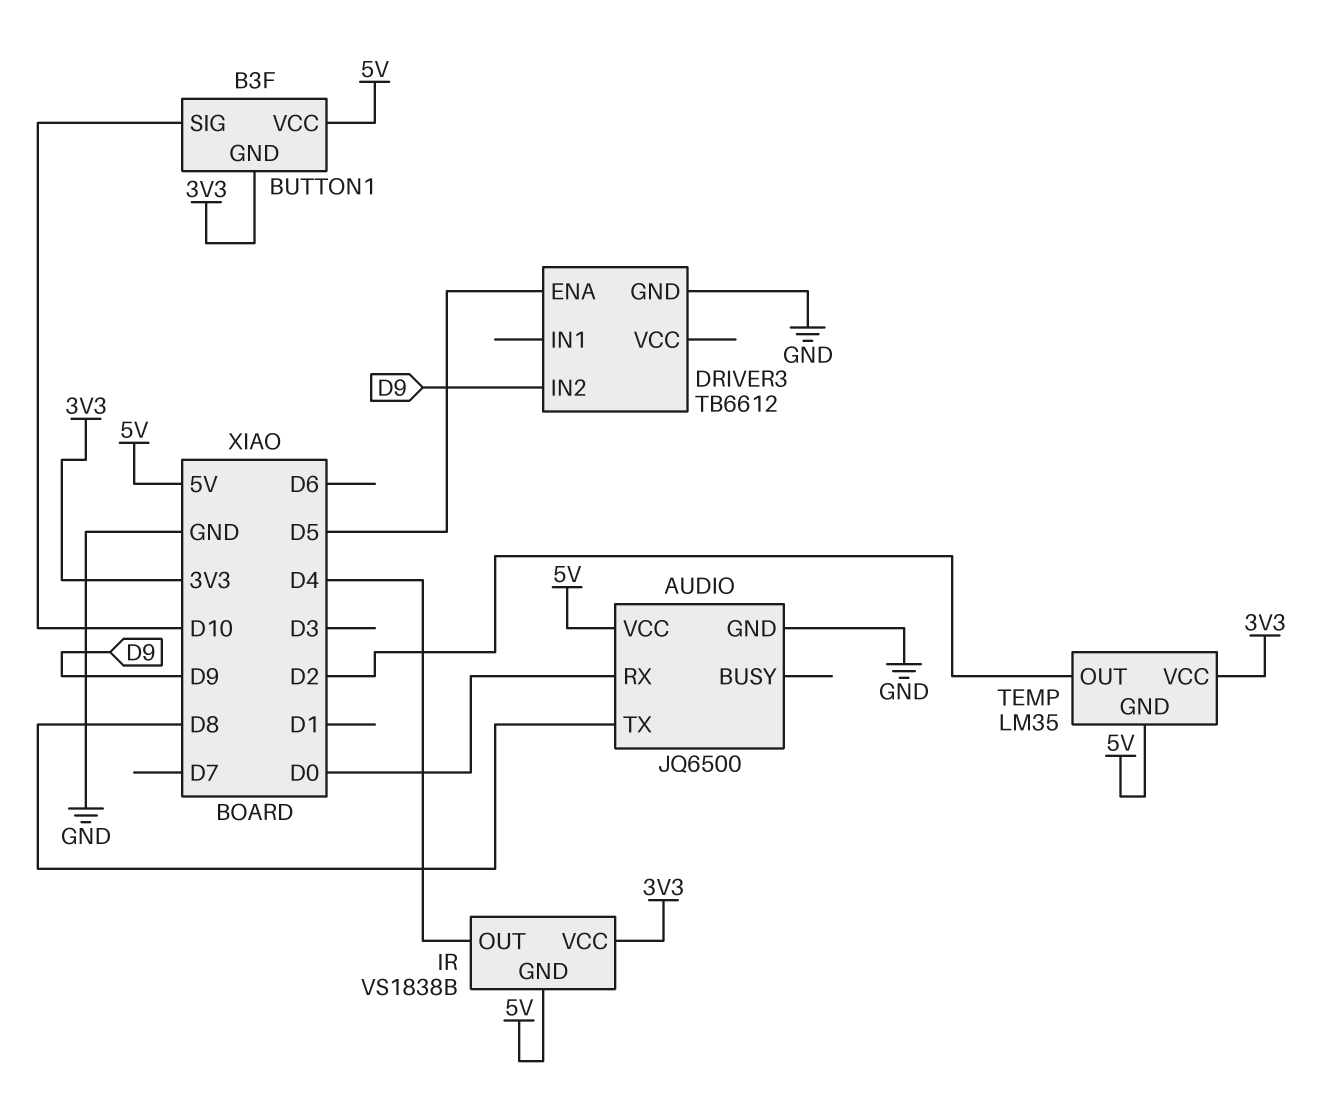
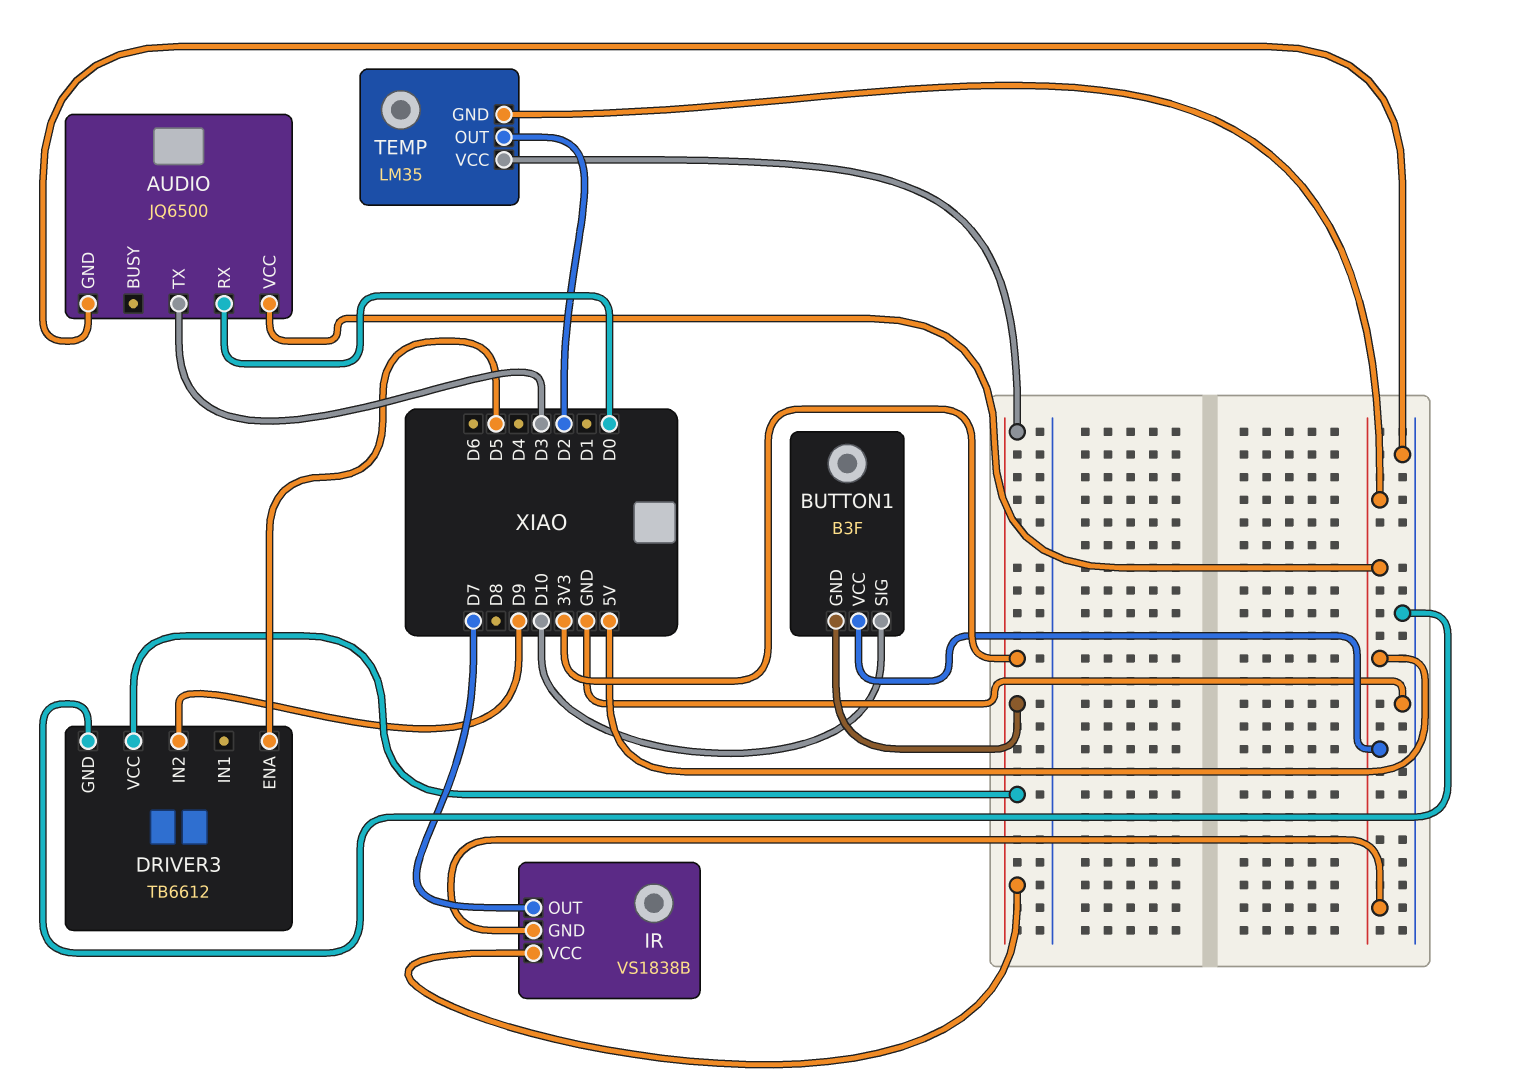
AUDIO pin TX: D8 -> D3
DRIVER3 pin VCC: none -> 3V3
IR pin OUT: D4 -> D7

